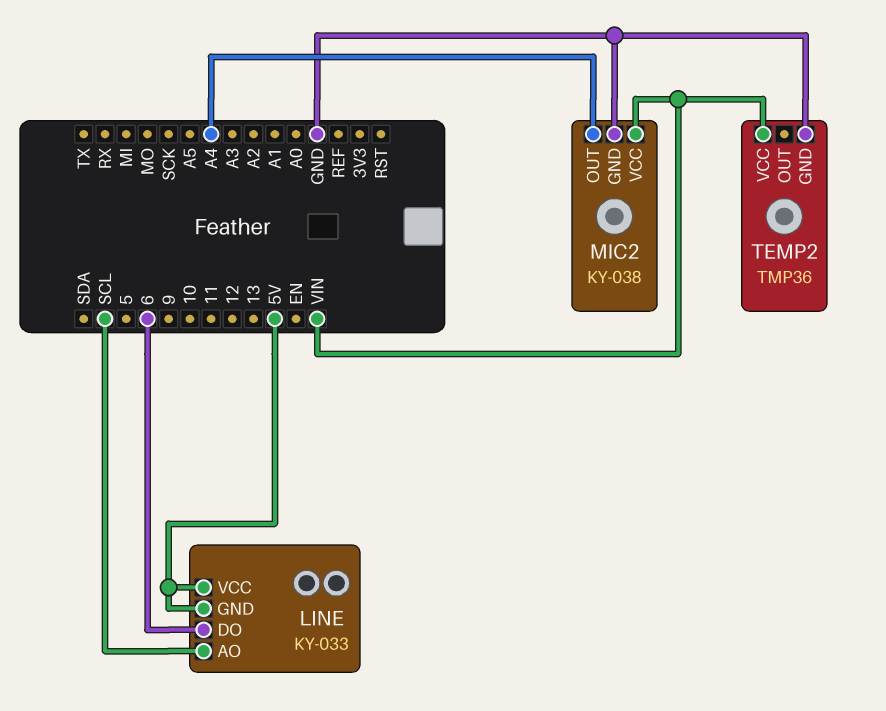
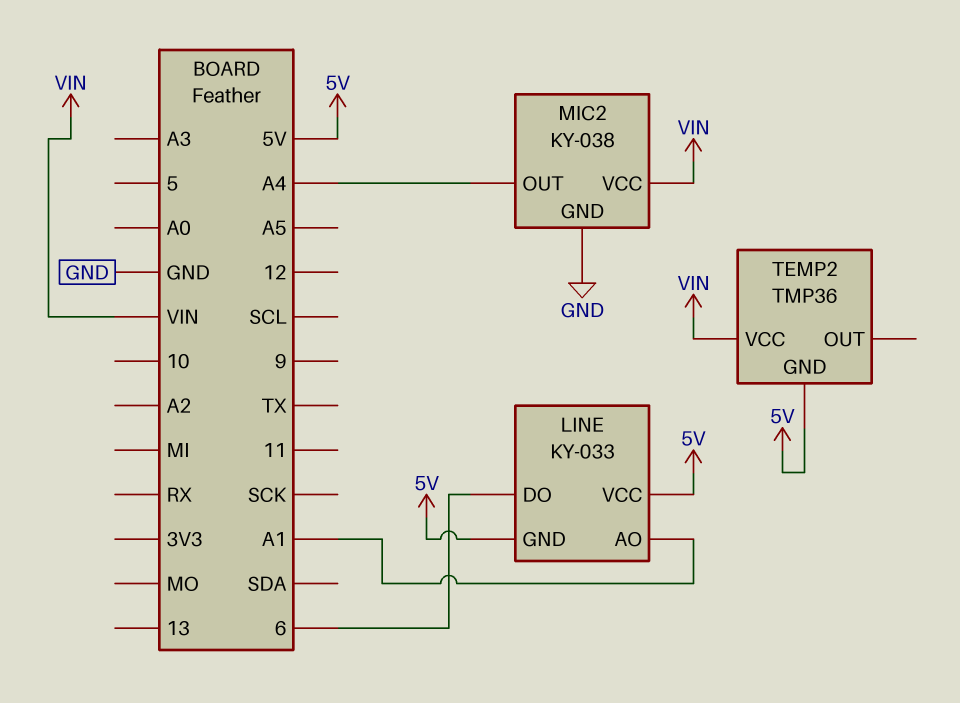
LINE pin AO: SCL -> A1
TEMP2 pin GND: GND -> 5V

